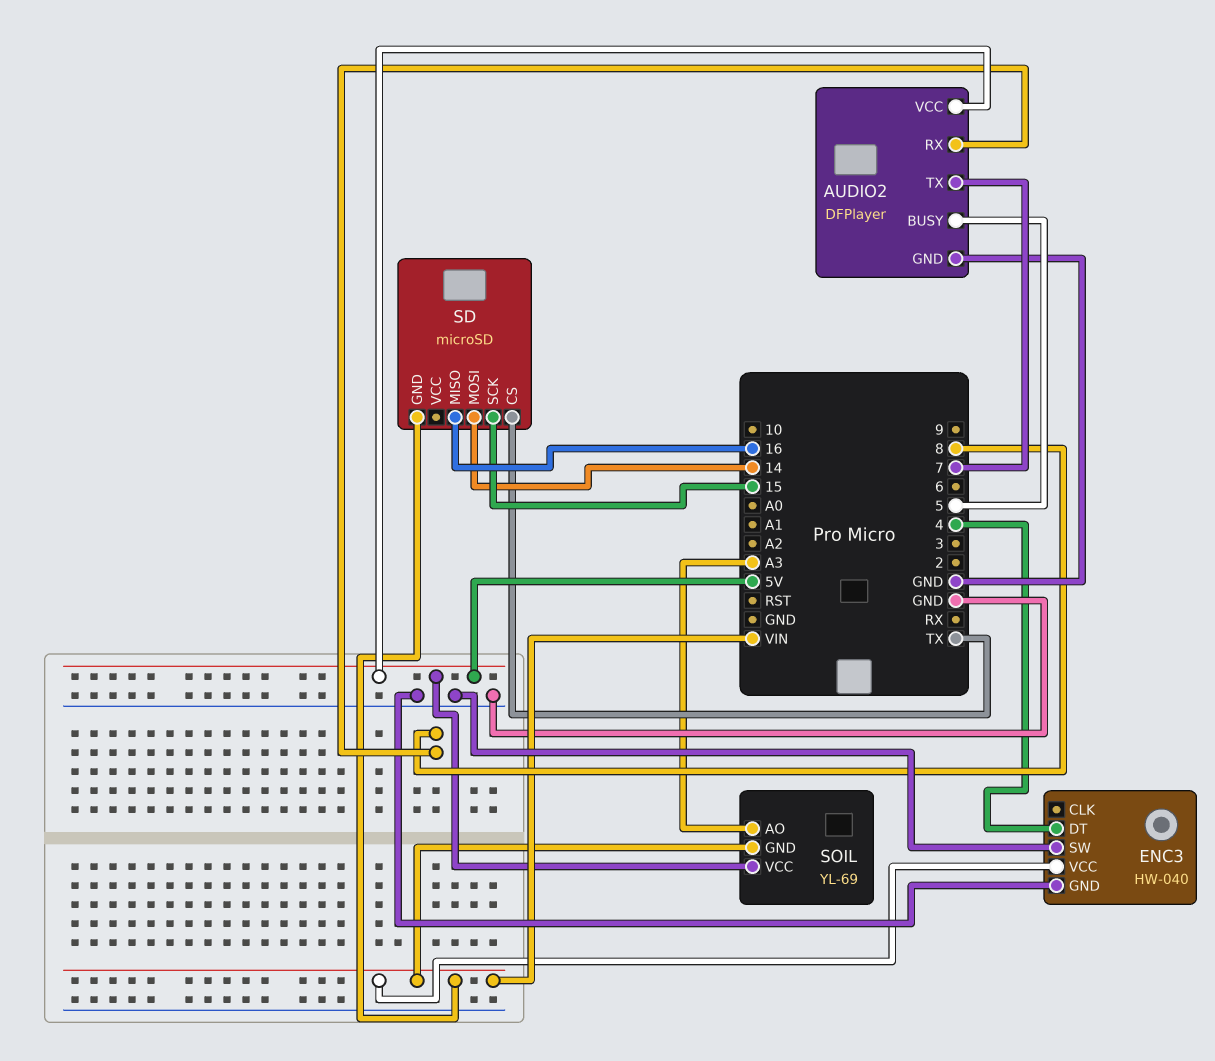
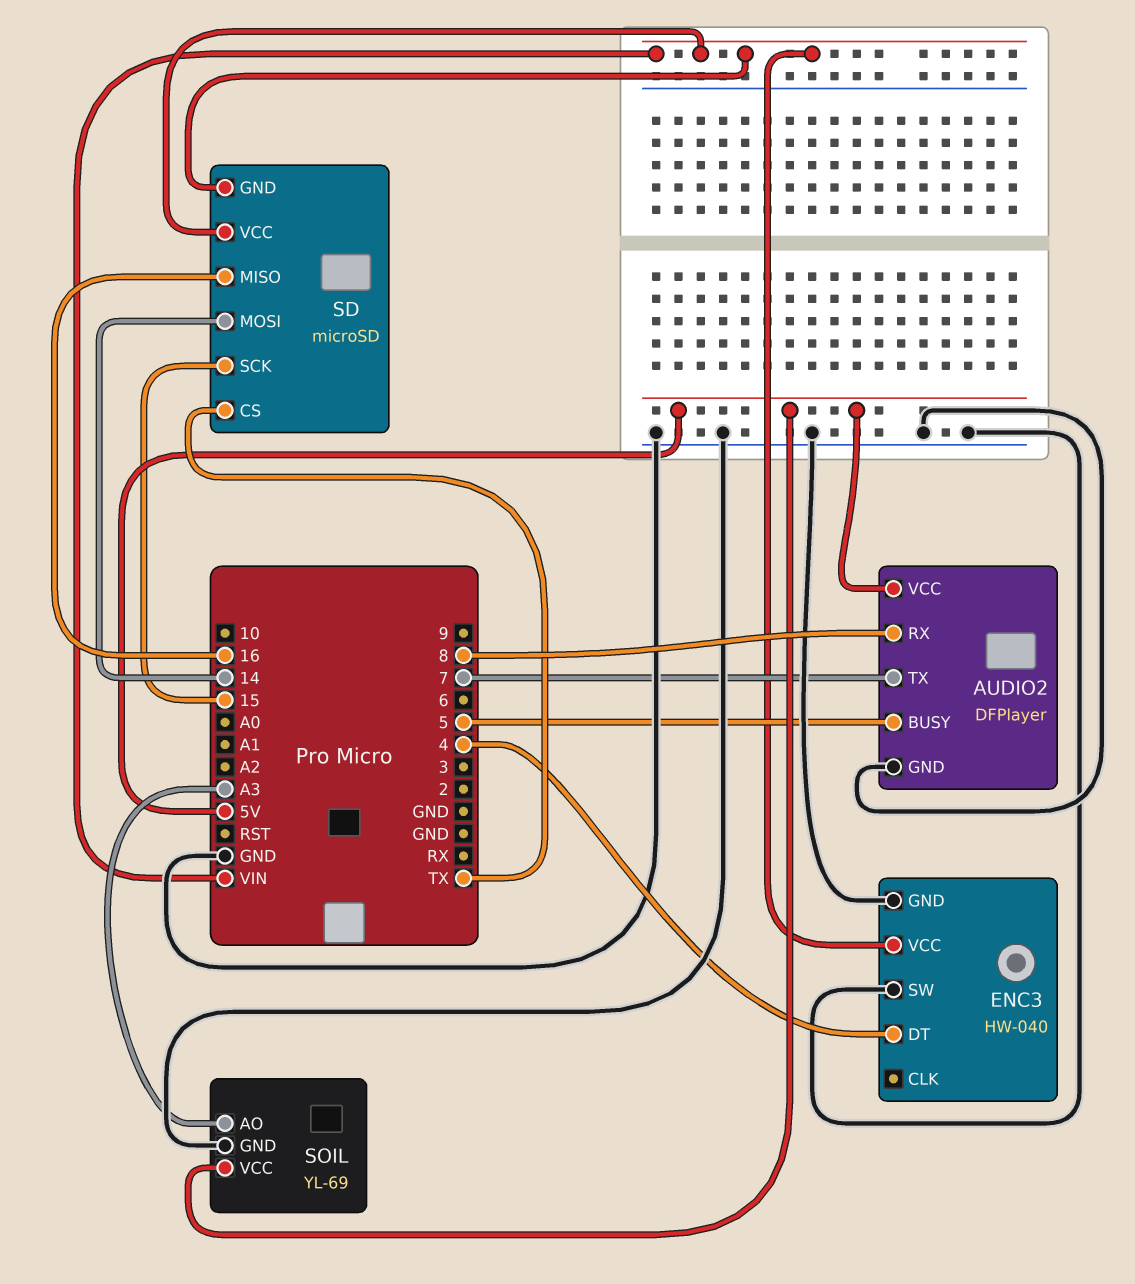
SD pin VCC: none -> VIN
SOIL pin GND: VIN -> GND

